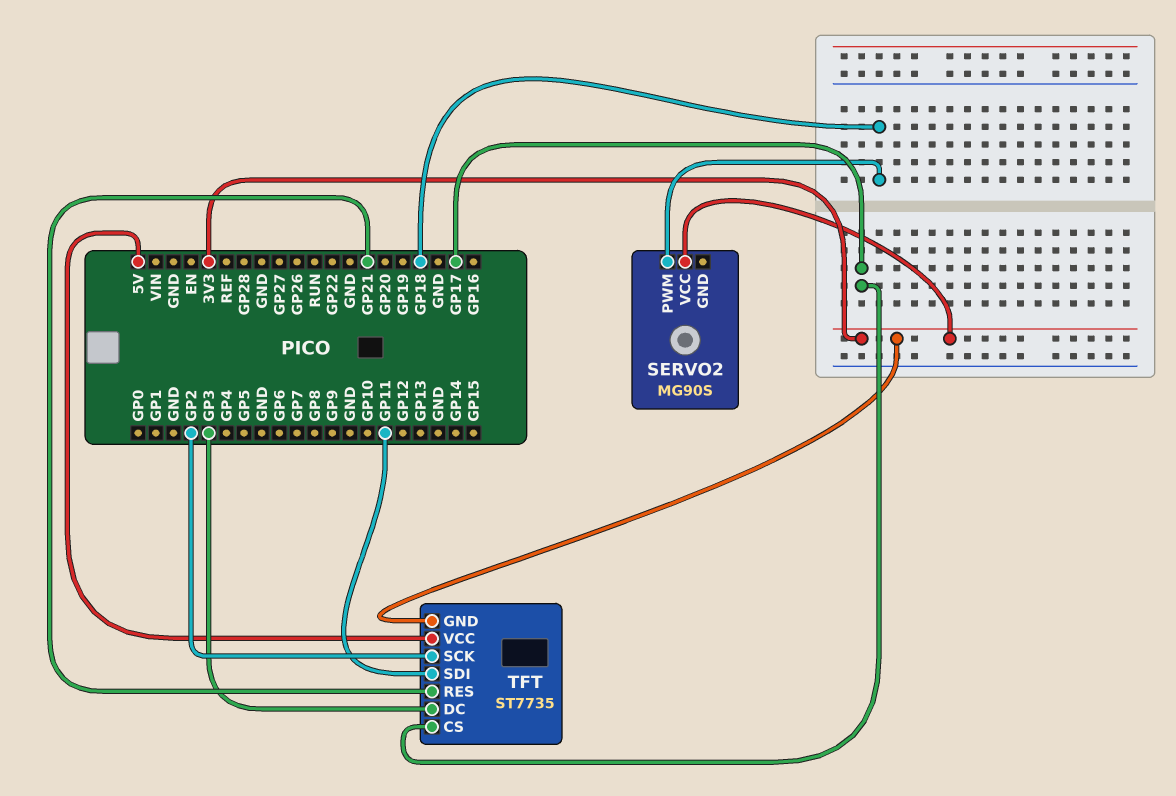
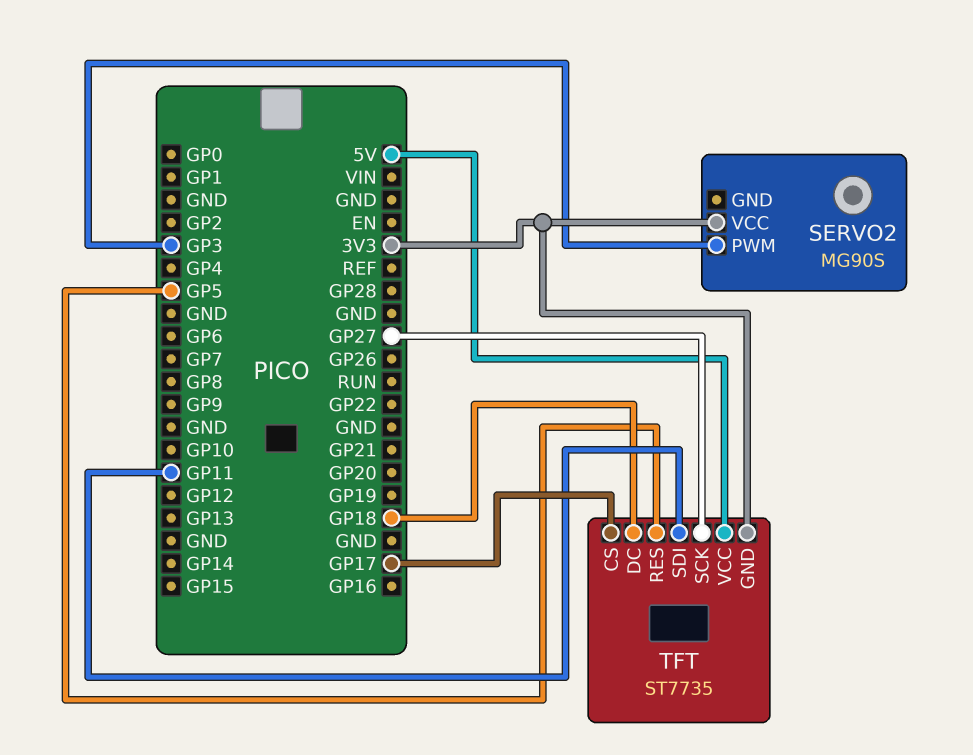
SERVO2 pin PWM: GP18 -> GP3
TFT pin DC: GP3 -> GP18
TFT pin RES: GP21 -> GP5
TFT pin SCK: GP2 -> GP27

